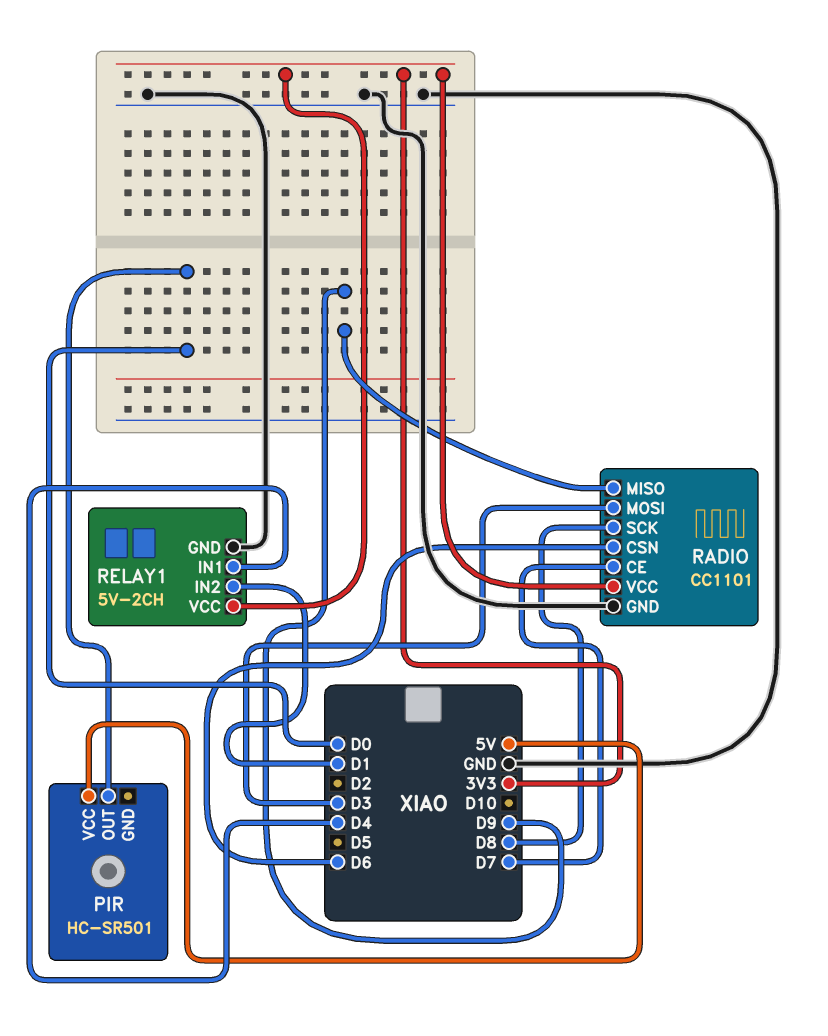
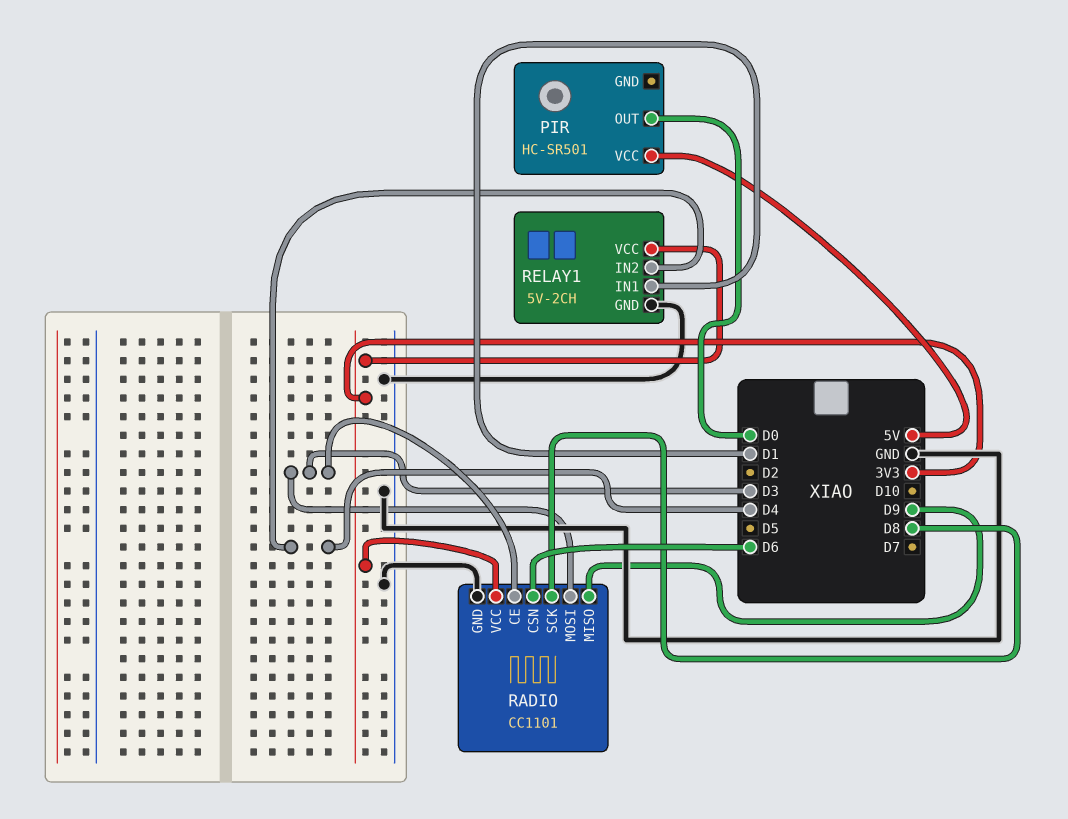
RADIO pin CE: D7 -> D3
RELAY1 pin IN1: D4 -> D1
RELAY1 pin IN2: D1 -> D4

